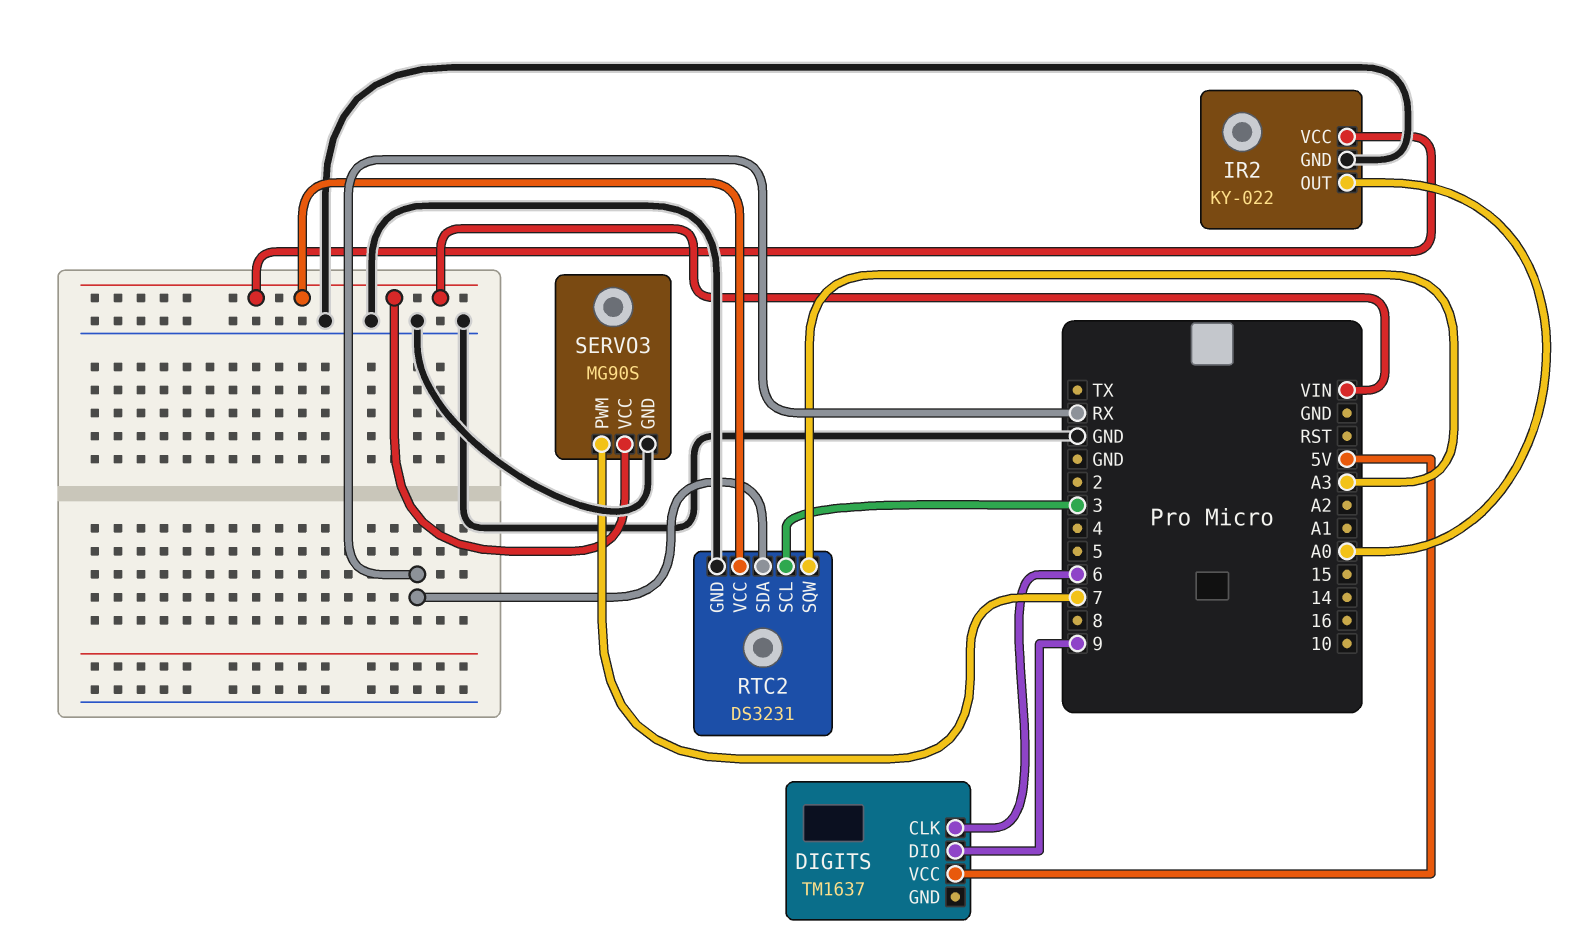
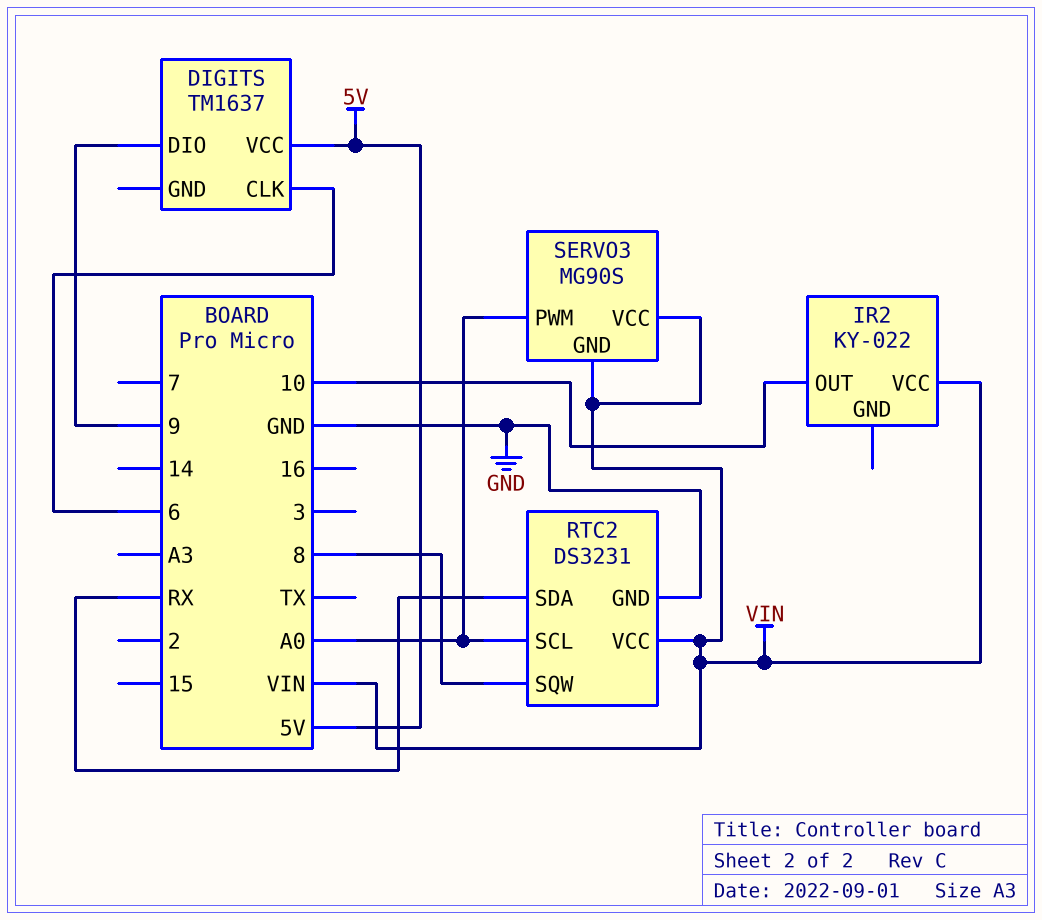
IR2 pin GND: GND -> none
IR2 pin OUT: A0 -> 10
RTC2 pin SCL: 3 -> A0
RTC2 pin SQW: A3 -> 8
SERVO3 pin GND: GND -> VIN
SERVO3 pin PWM: 7 -> A0

